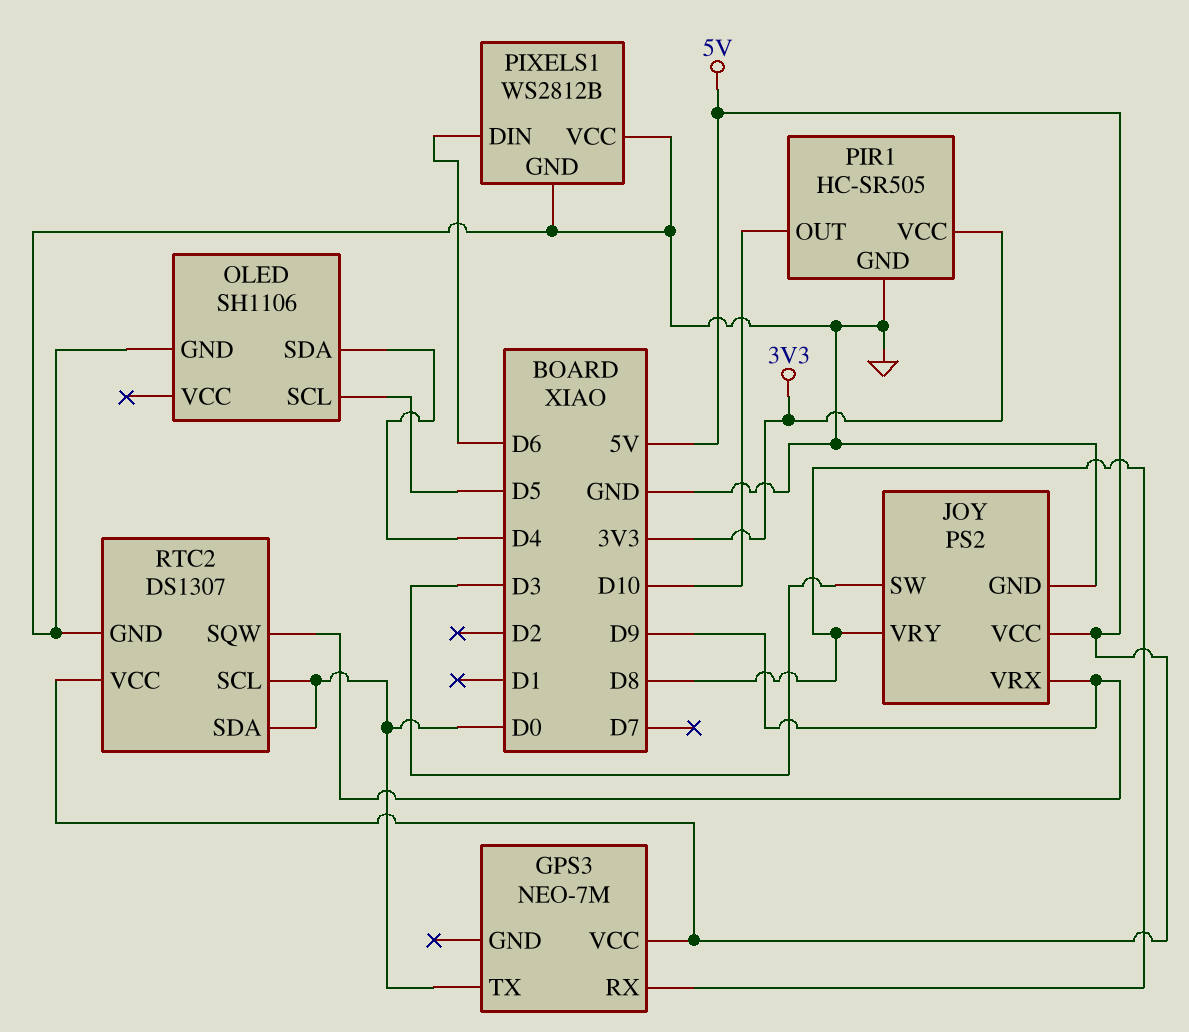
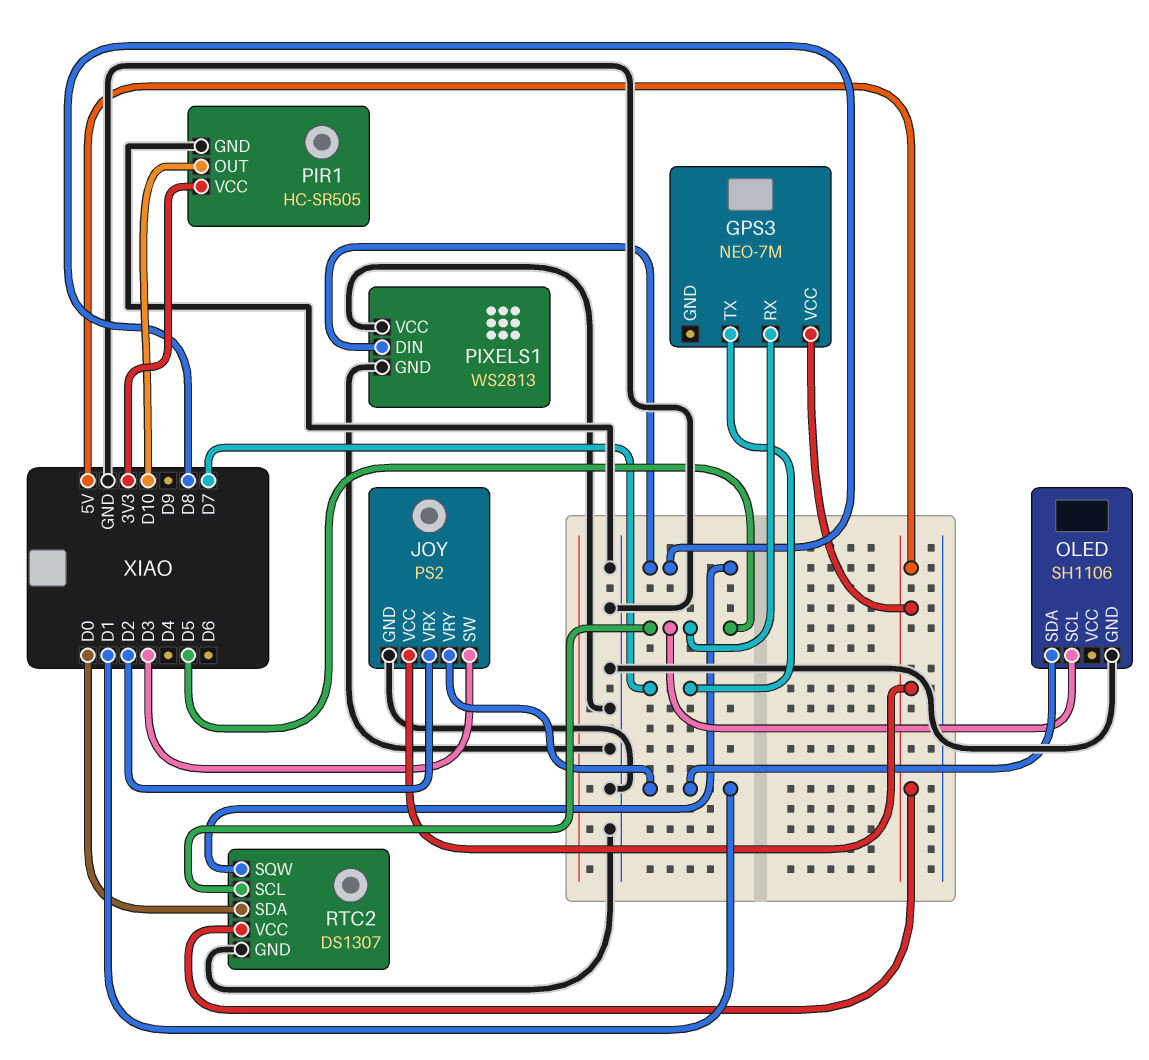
GPS3 pin RX: D8 -> D5
GPS3 pin TX: D0 -> D7
JOY pin VRX: D9 -> D2
JOY pin VRY: D8 -> D1
OLED pin SDA: D4 -> D1
PIXELS1: WS2812B -> WS2813
PIXELS1 pin DIN: D6 -> D8
RTC2 pin SCL: D0 -> D5
RTC2 pin SQW: D9 -> D8

